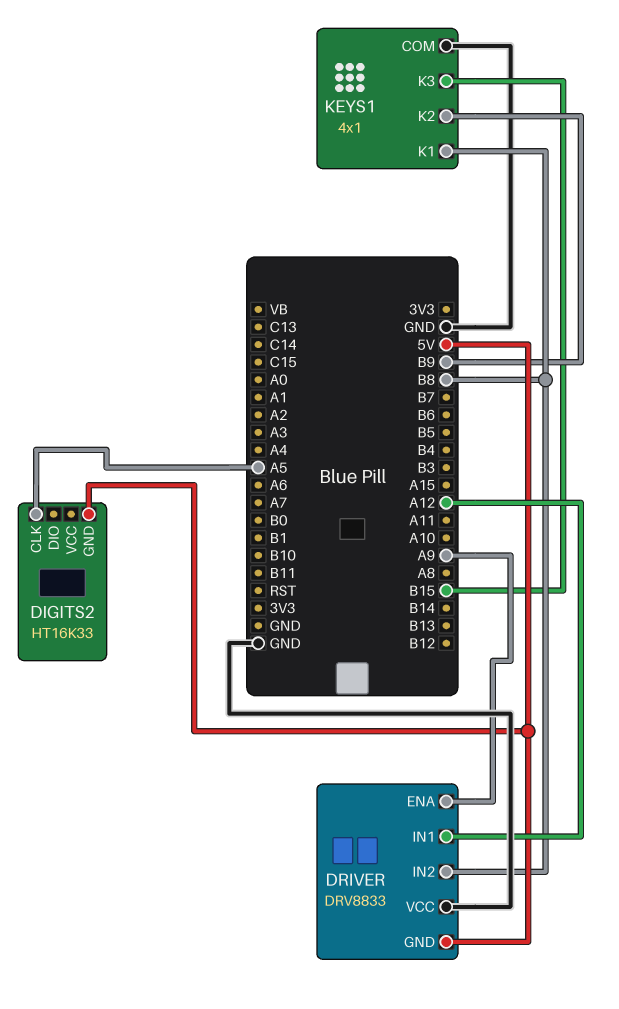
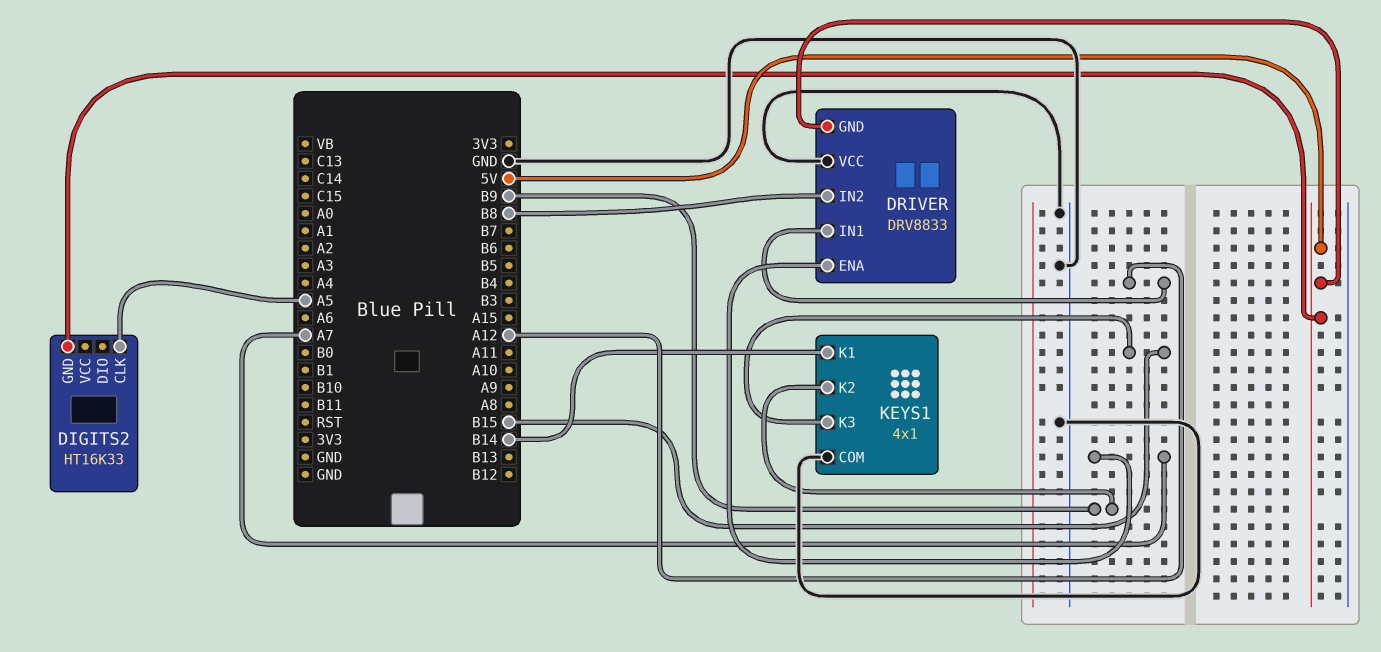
DRIVER pin ENA: A9 -> A7
KEYS1 pin K1: B8 -> B14

